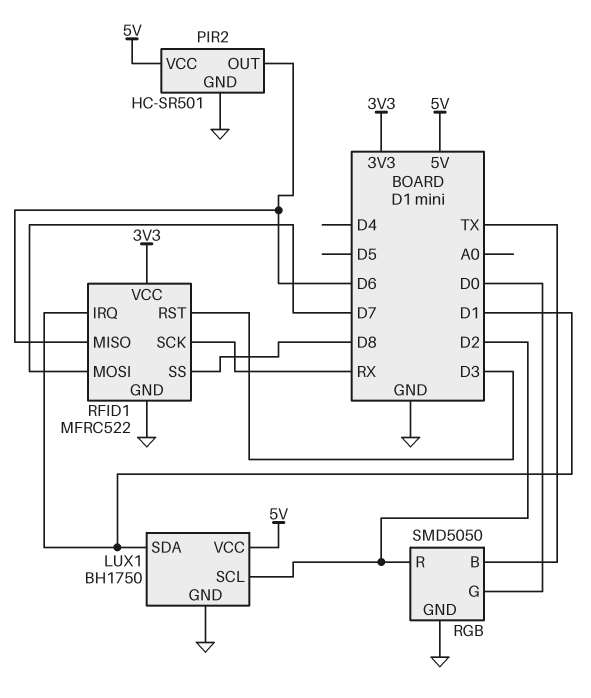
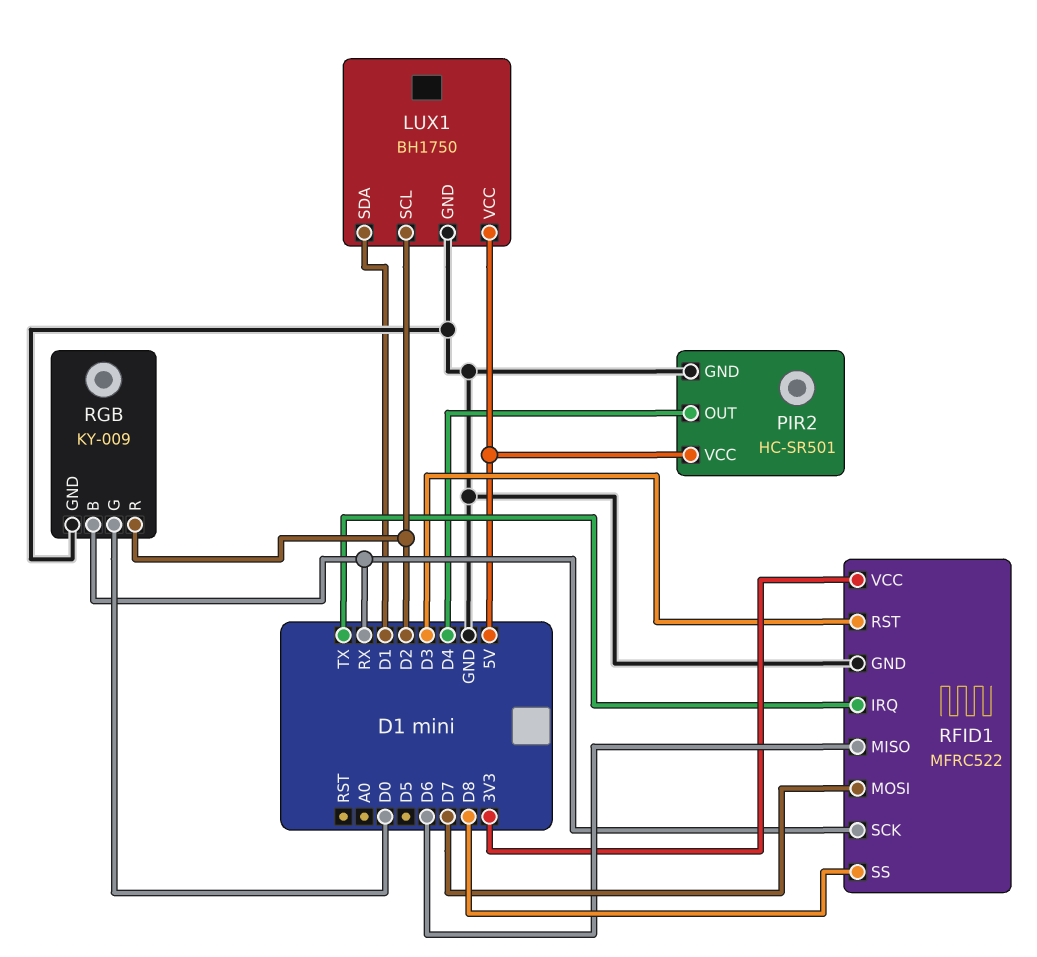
PIR2 pin OUT: D6 -> D4
RFID1 pin IRQ: D1 -> TX
RGB: SMD5050 -> KY-009
RGB pin B: TX -> RX

